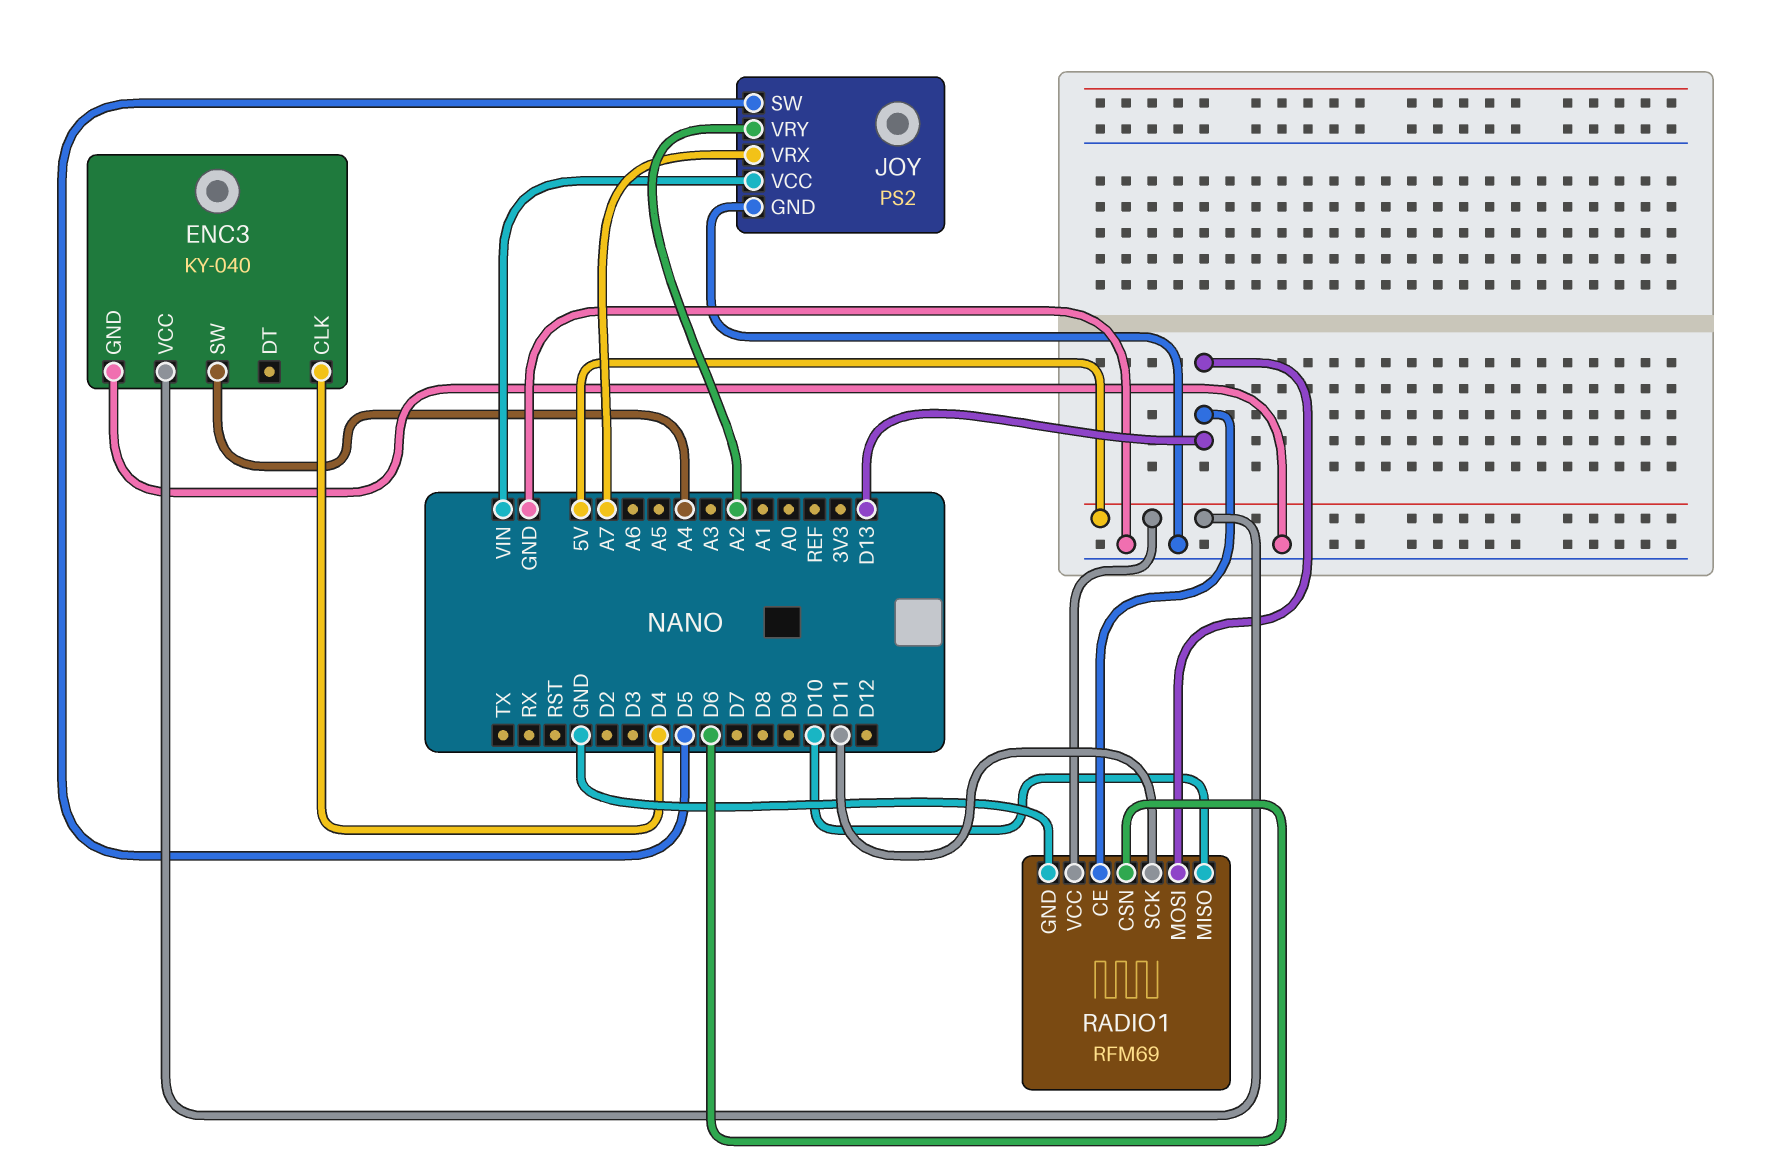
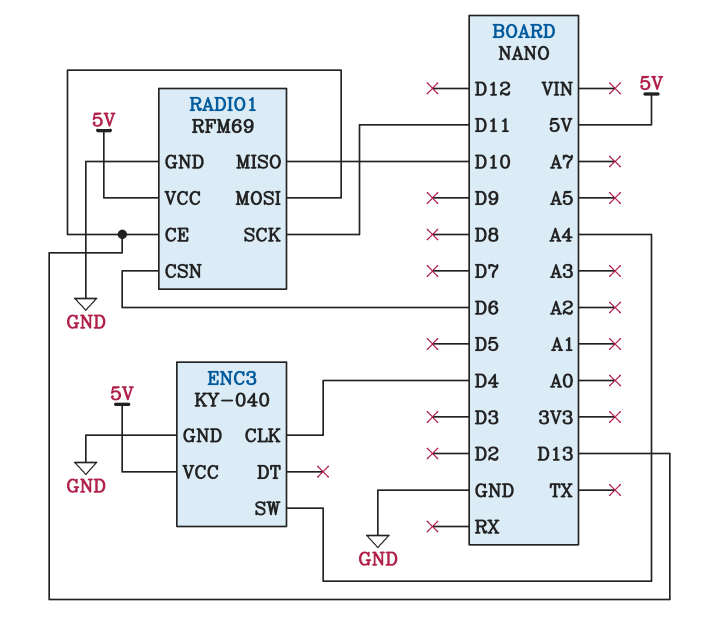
JOY: PS2 -> none
JOY pin GND: GND -> none
JOY pin SW: D5 -> none
JOY pin VCC: VIN -> none
JOY pin VRX: A7 -> none
JOY pin VRY: A2 -> none

